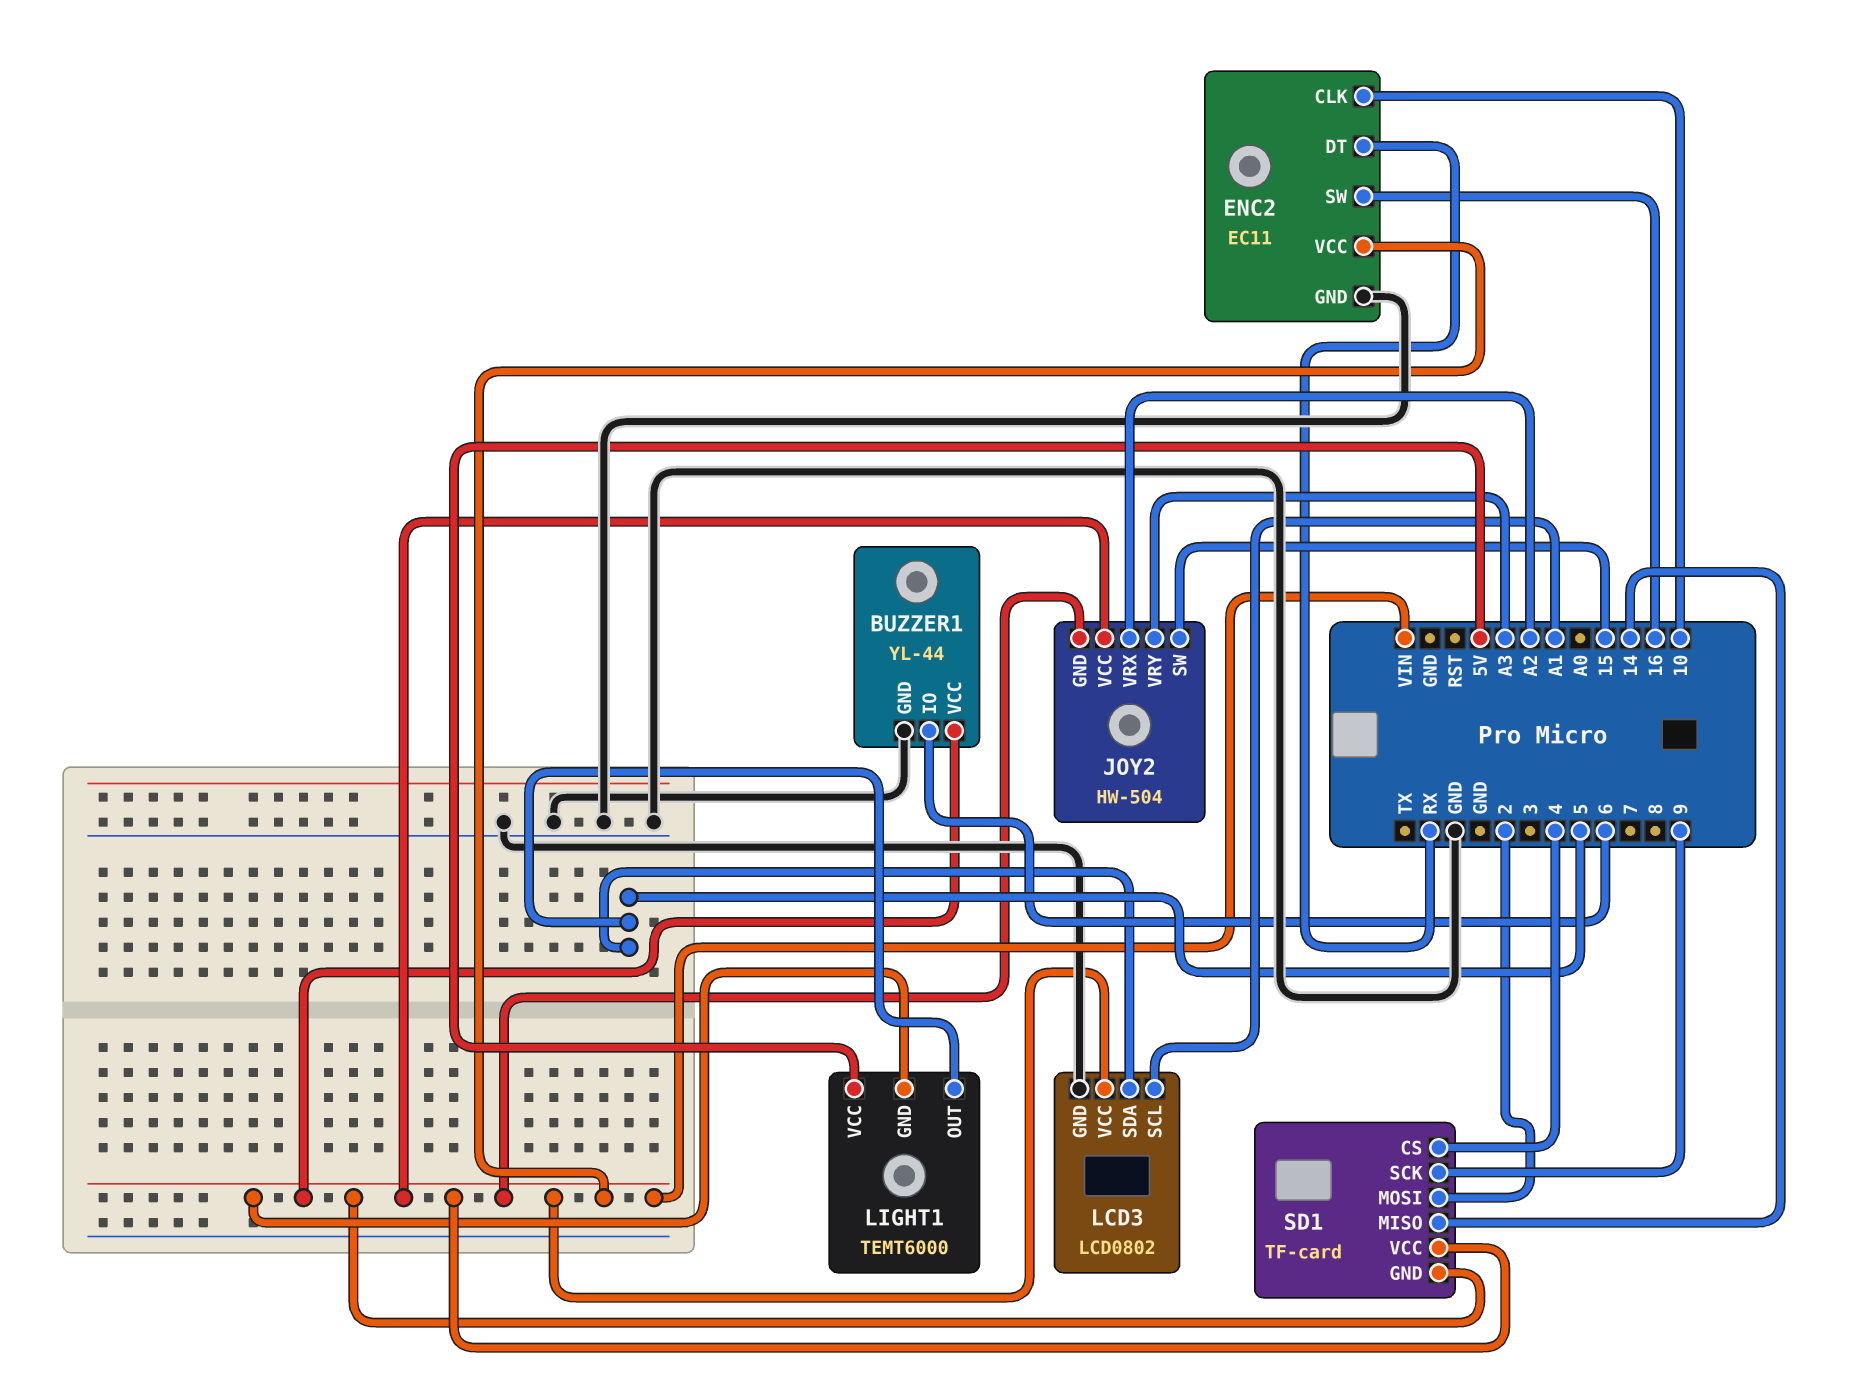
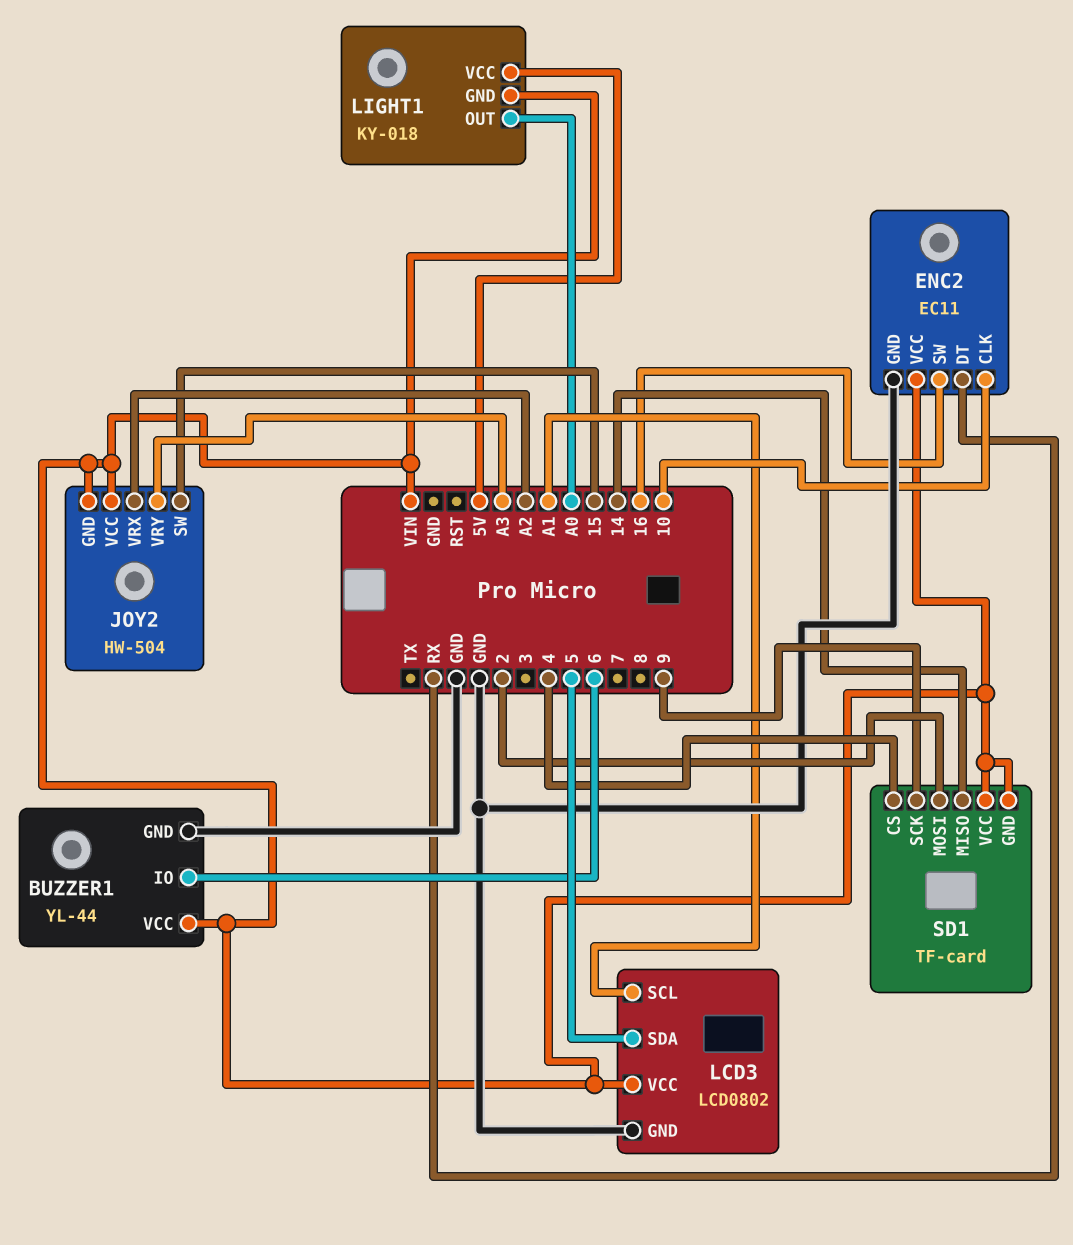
LIGHT1: TEMT6000 -> KY-018
LIGHT1 pin OUT: 5 -> A0

